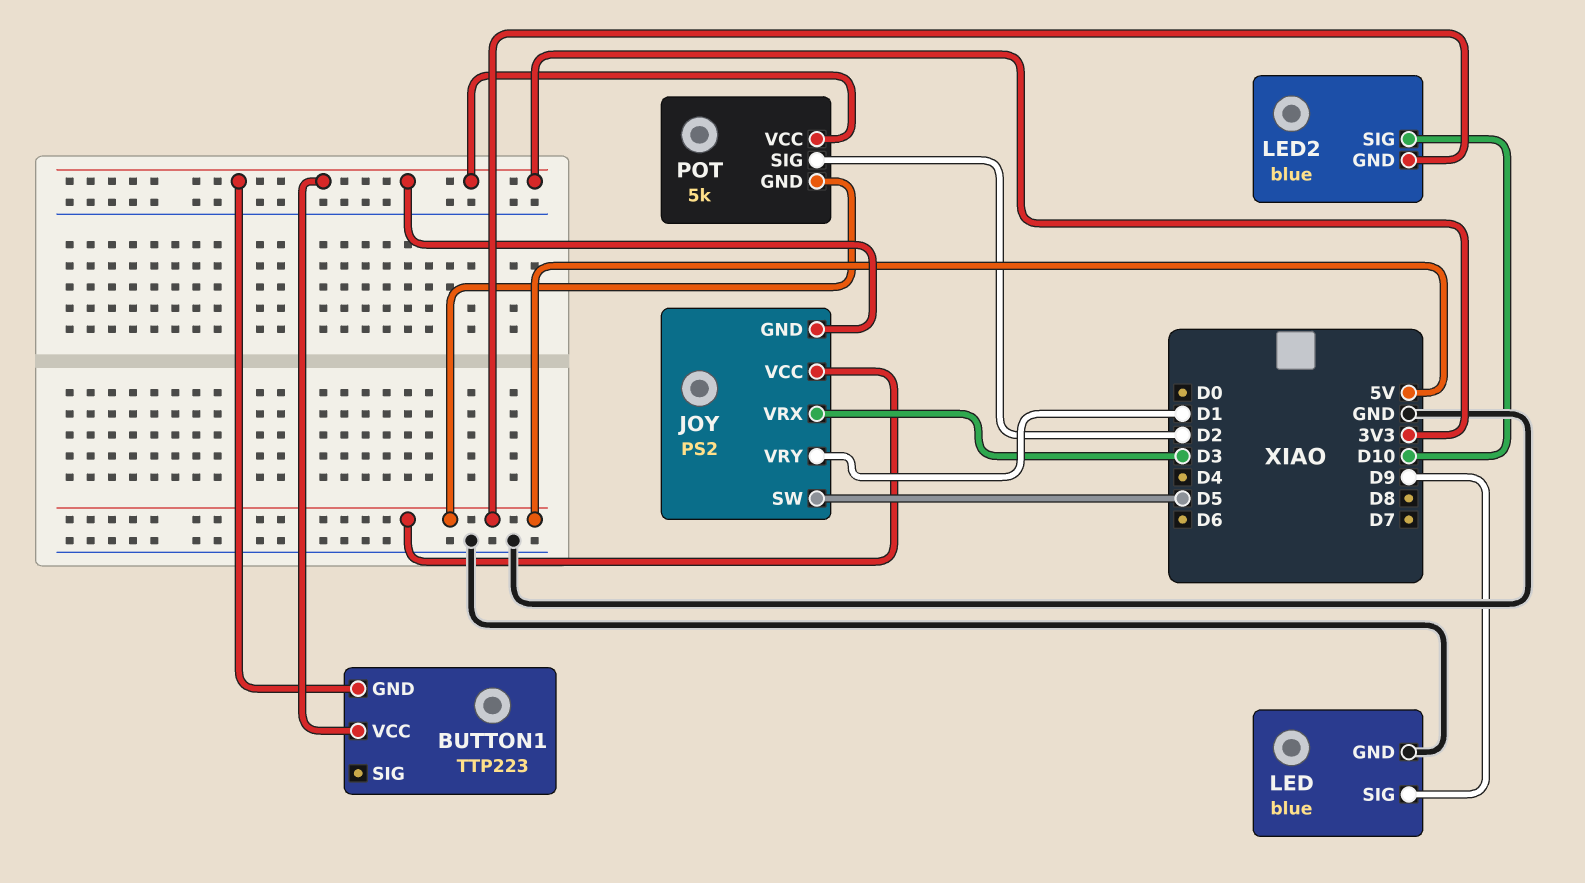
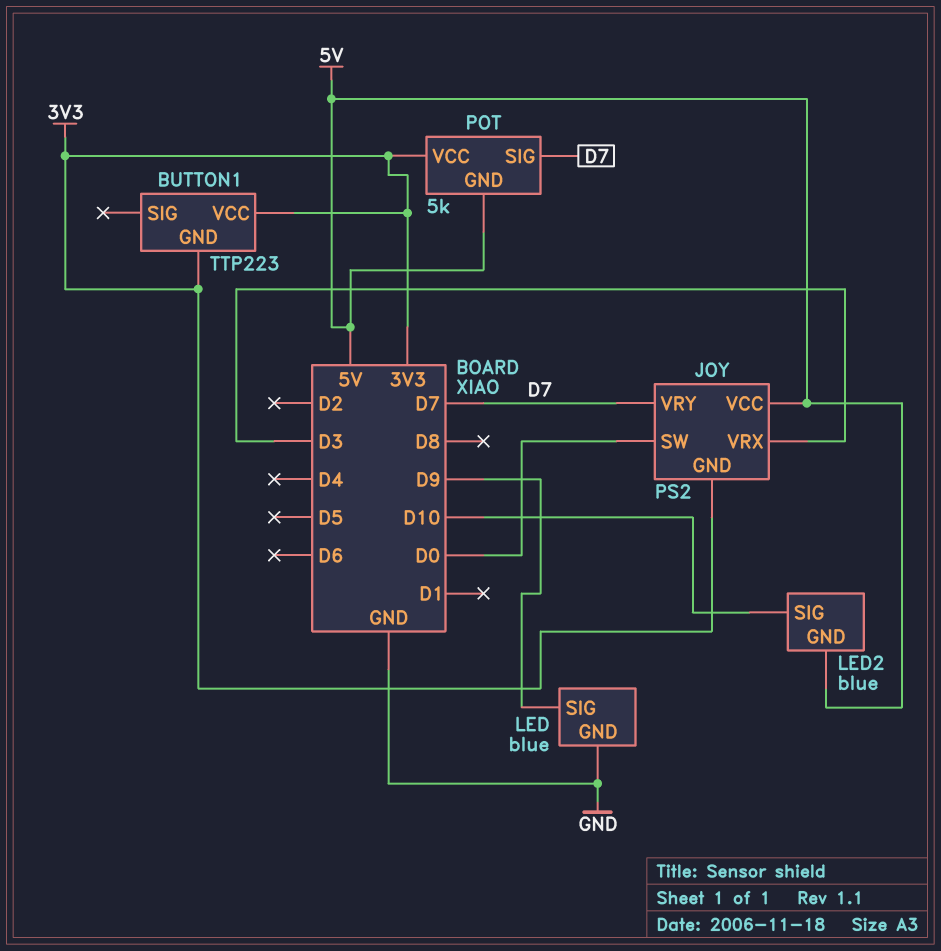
JOY pin SW: D5 -> D0
JOY pin VRY: D1 -> D7
POT pin SIG: D2 -> D7

